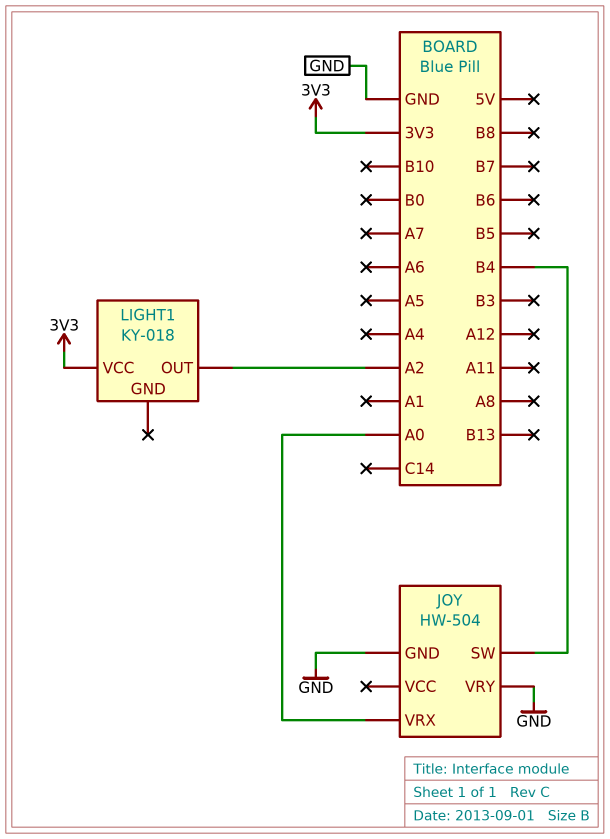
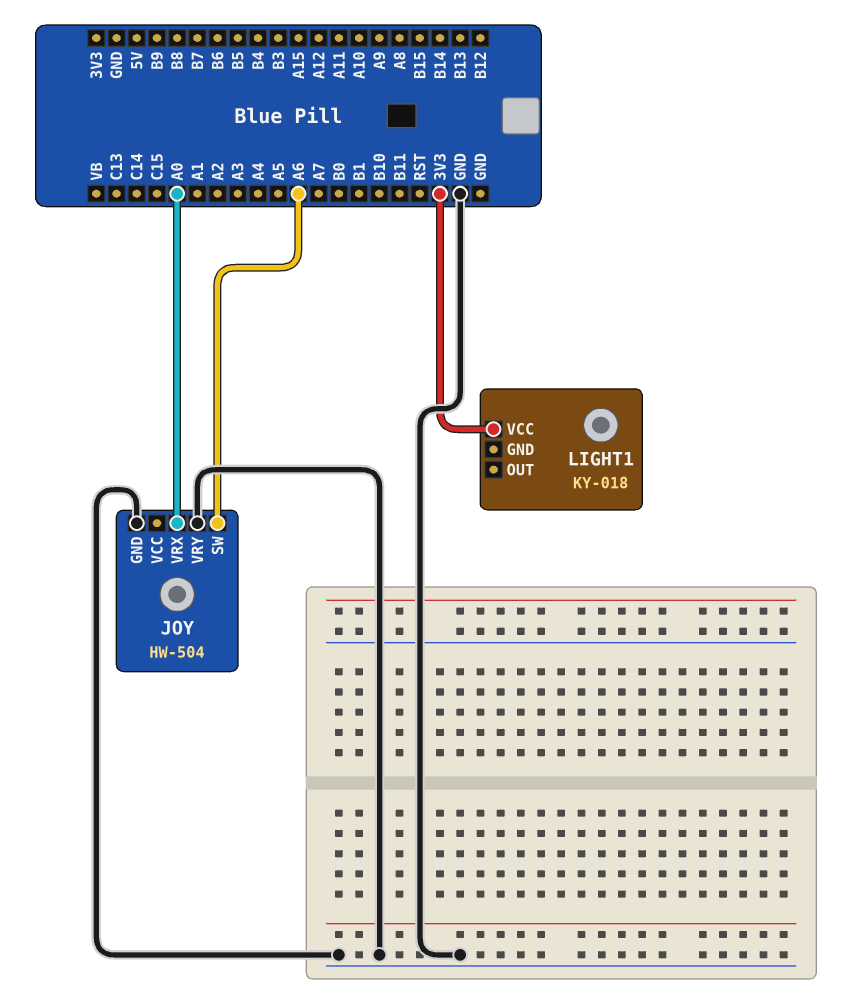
JOY pin SW: B4 -> A6
LIGHT1 pin OUT: A2 -> none

